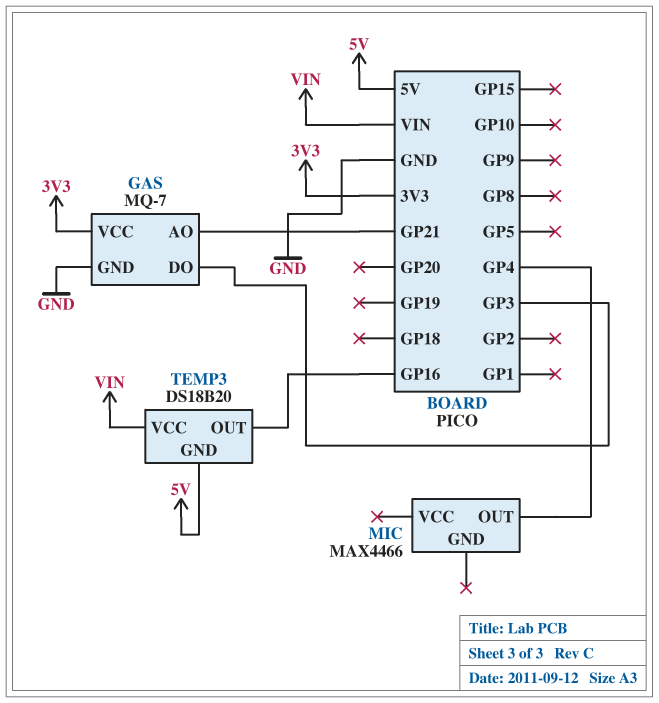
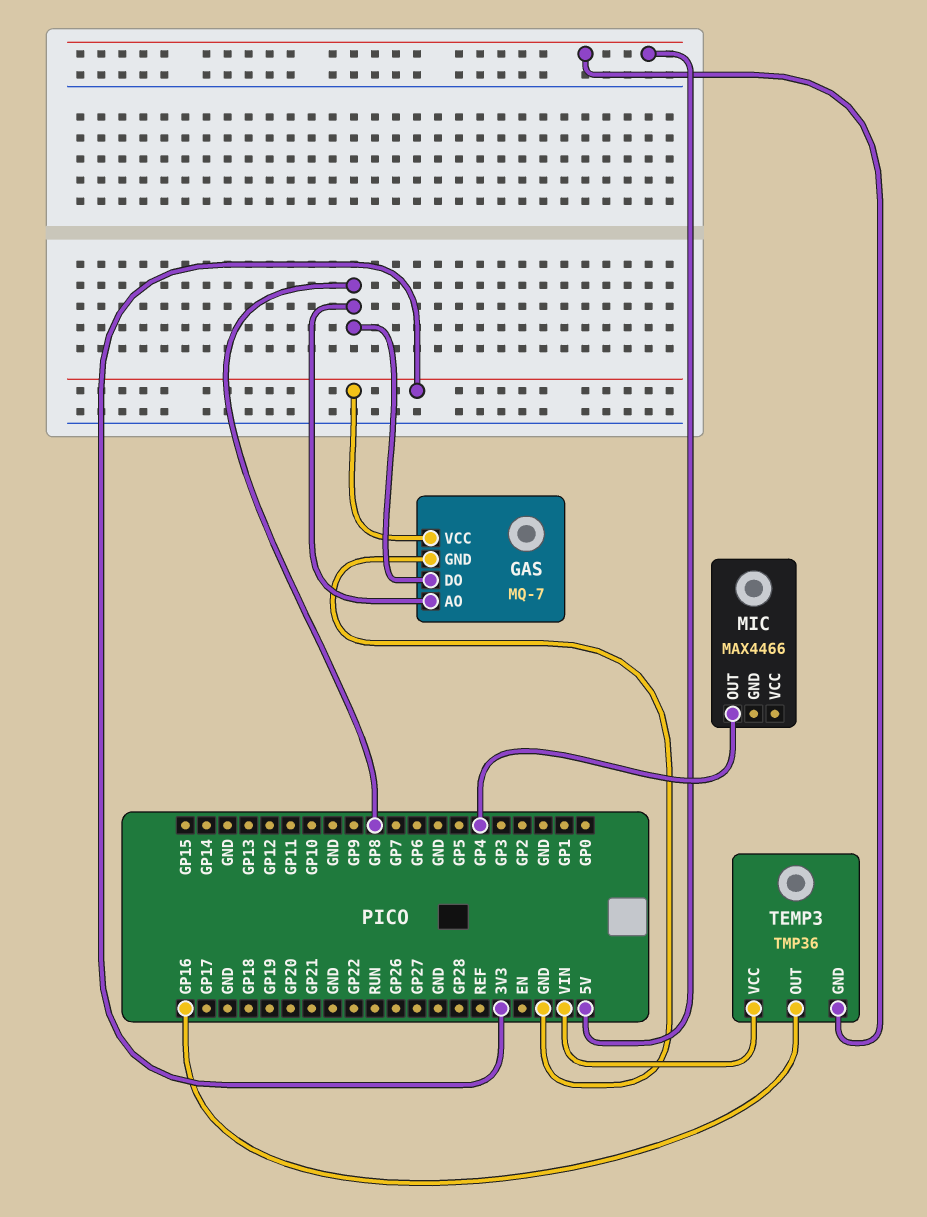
GAS pin AO: GP21 -> GP8
GAS pin DO: GP3 -> GP8
TEMP3: DS18B20 -> TMP36

